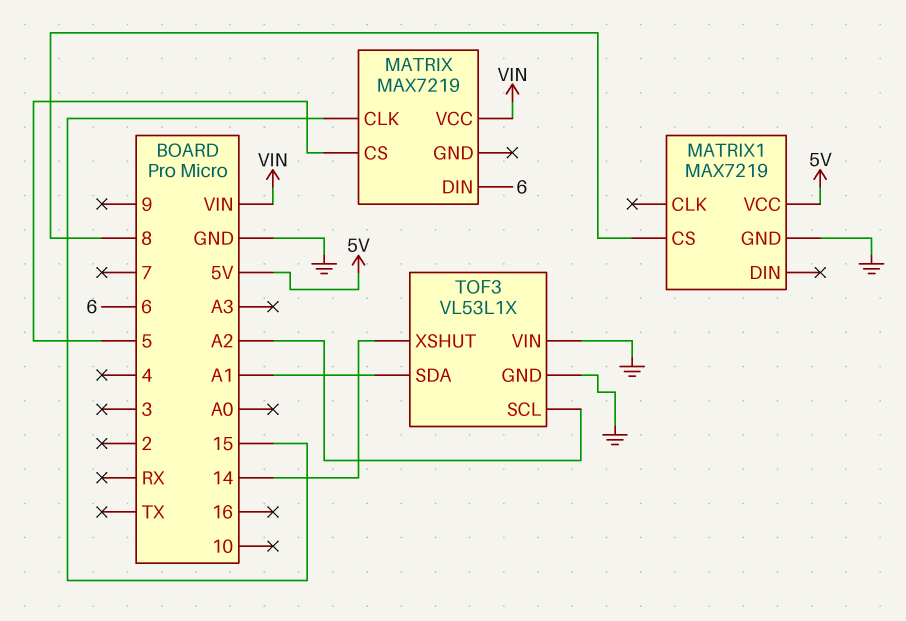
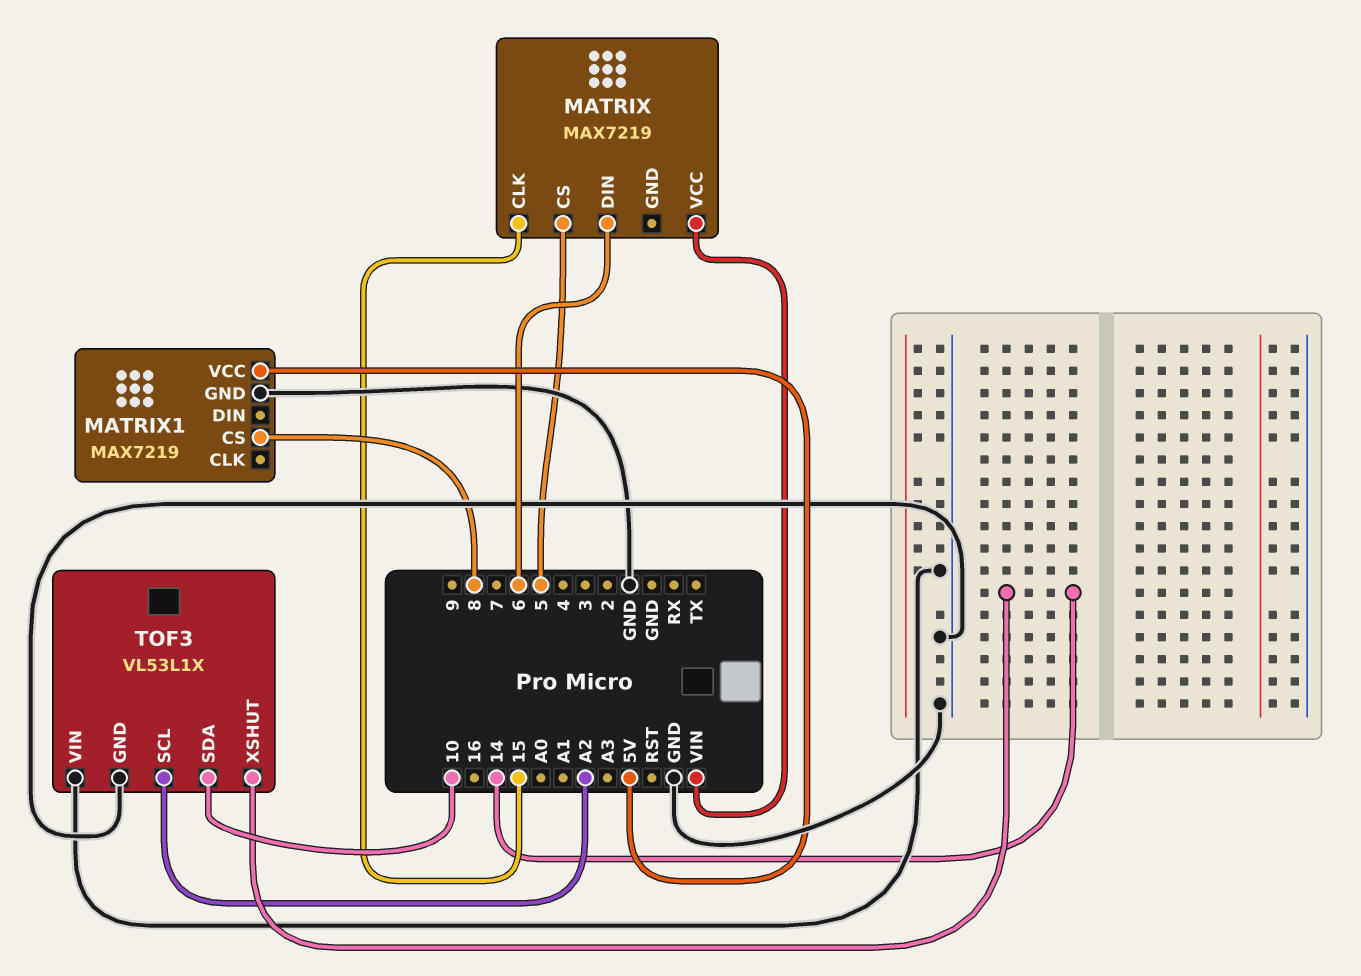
TOF3 pin SDA: A1 -> 10

